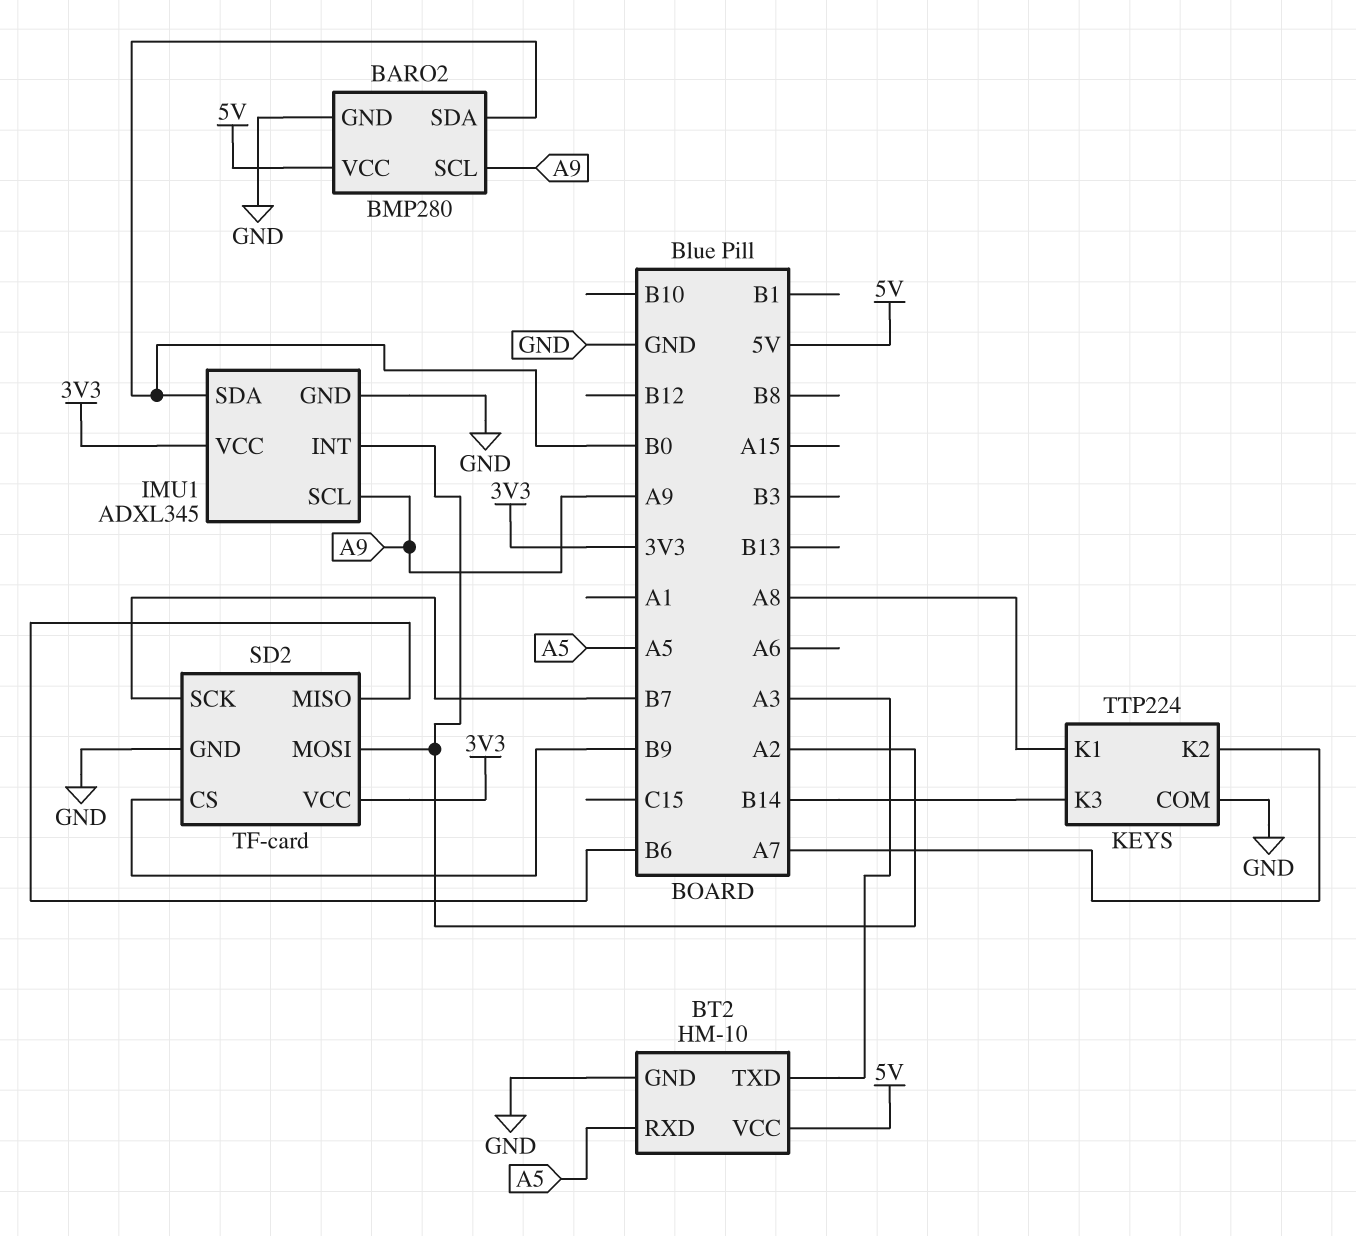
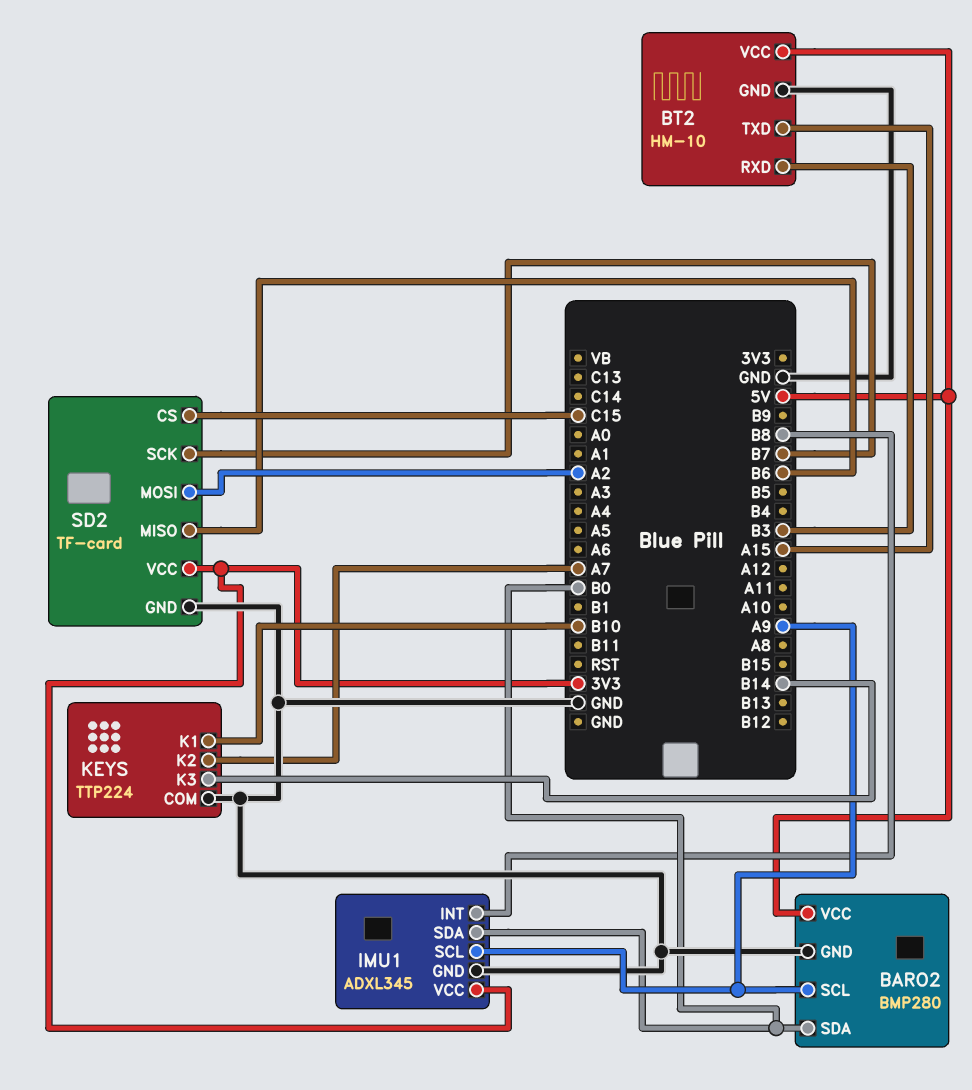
BT2 pin RXD: A5 -> B3
BT2 pin TXD: A3 -> A15
IMU1 pin INT: A2 -> B8
KEYS pin K1: A8 -> B10
SD2 pin CS: B9 -> C15

